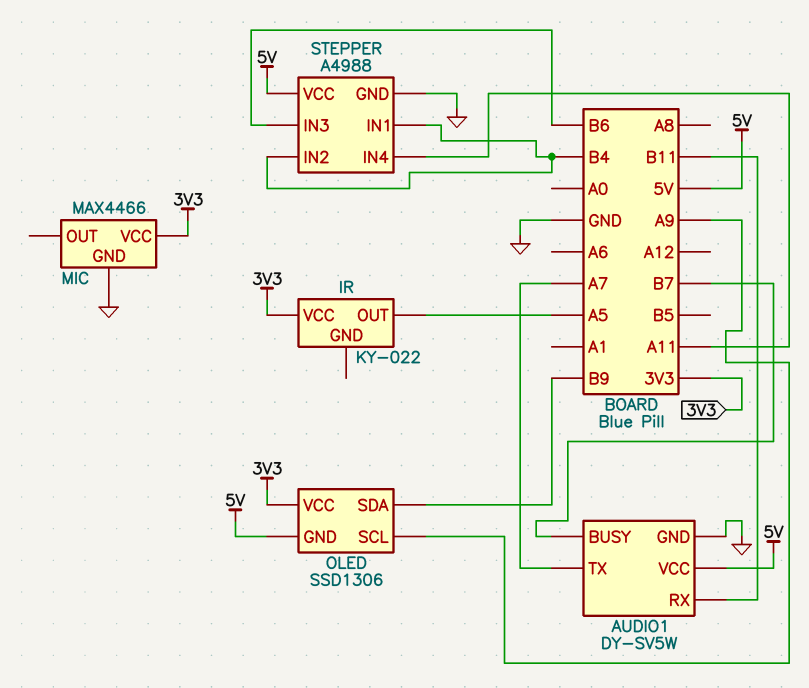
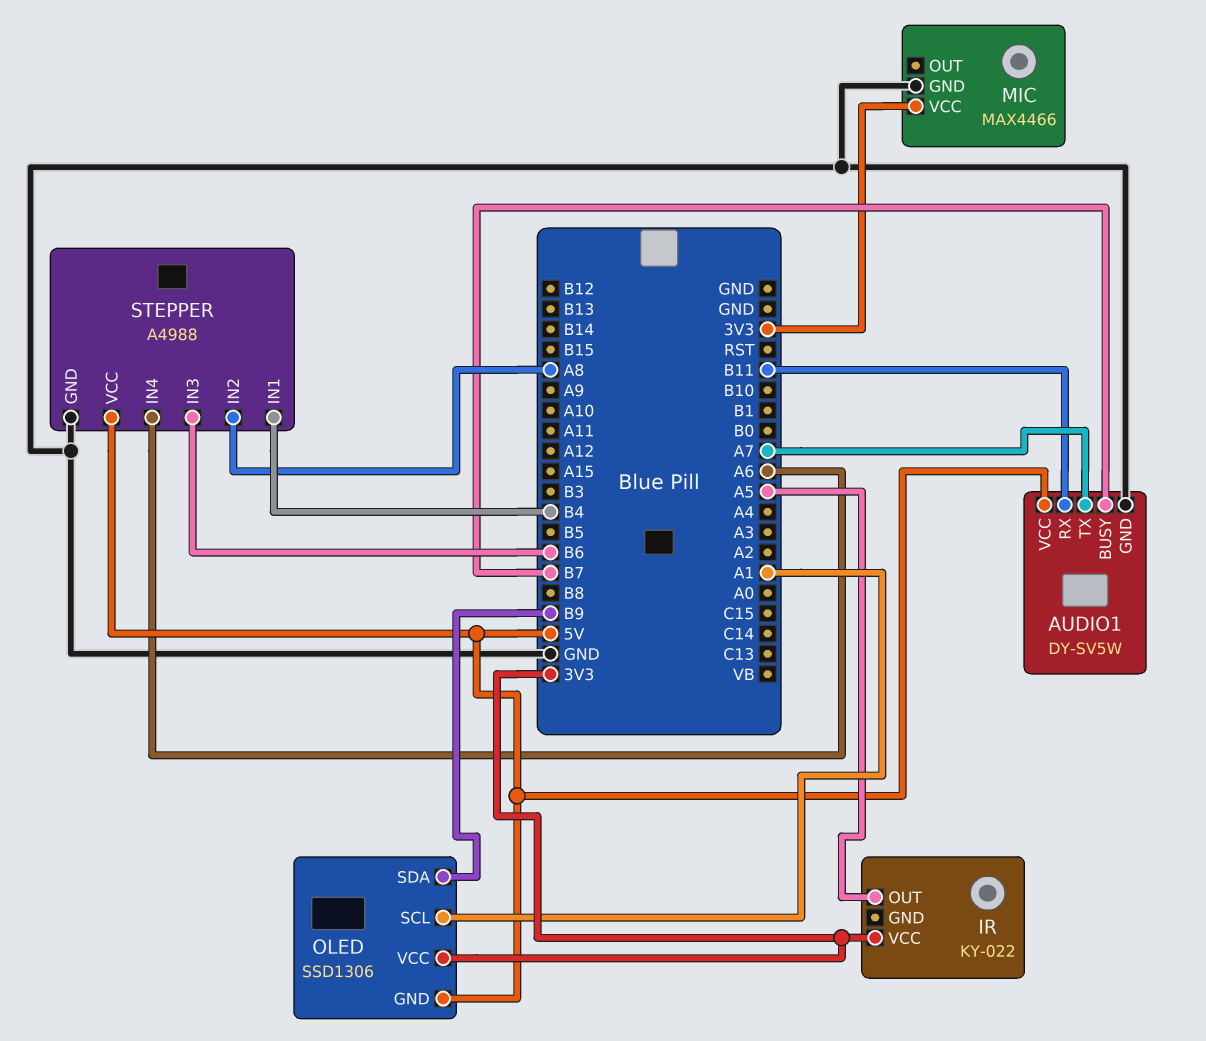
OLED pin SCL: A9 -> A1
STEPPER pin IN2: B4 -> A8
STEPPER pin IN4: A11 -> A6

